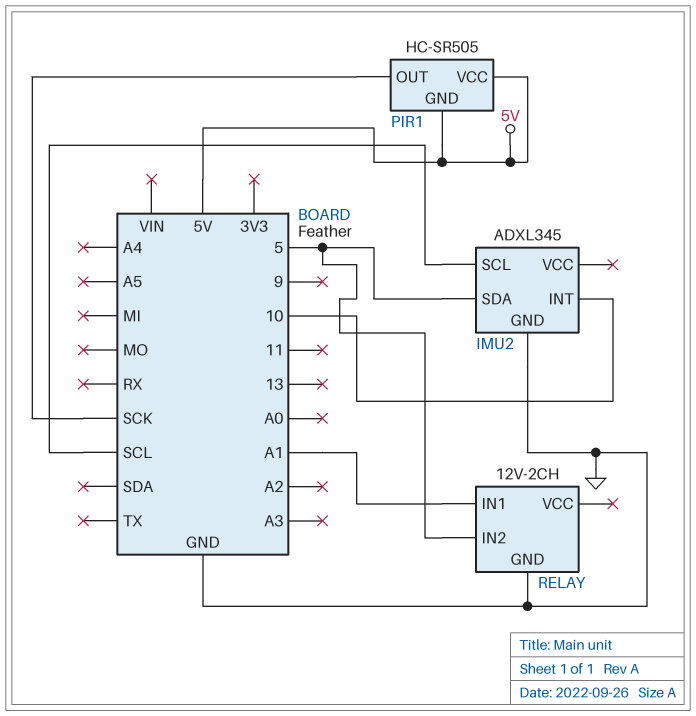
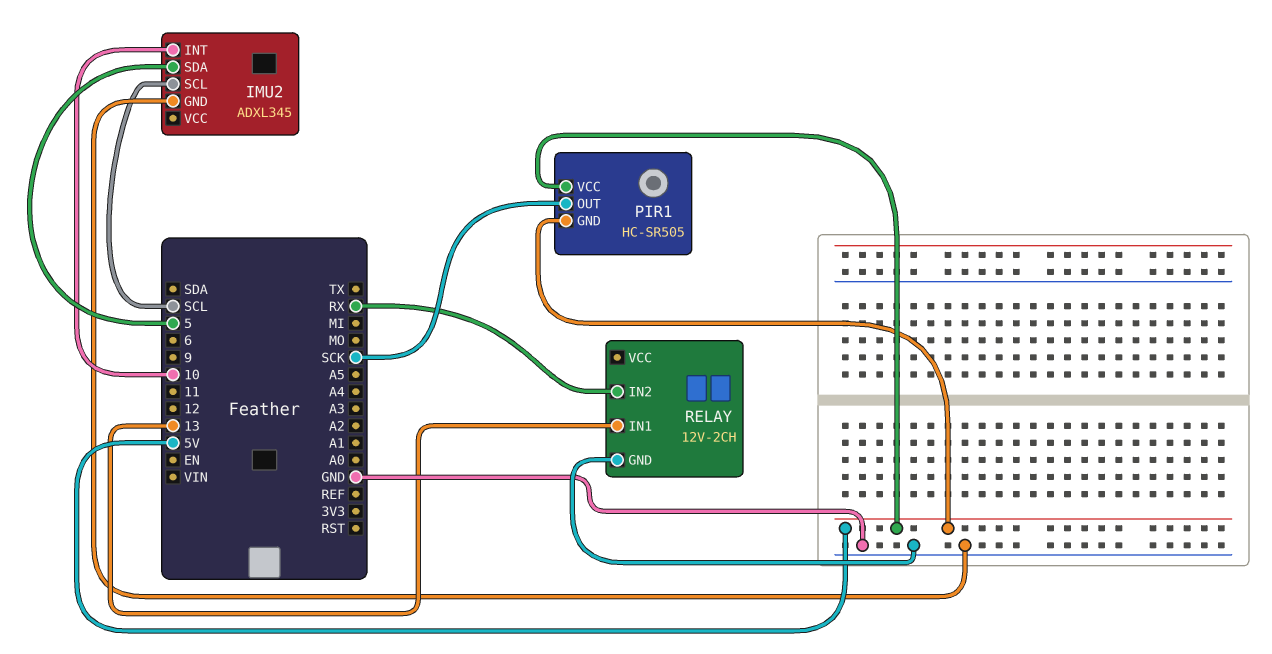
RELAY pin IN1: A1 -> 13
RELAY pin IN2: 5 -> RX

